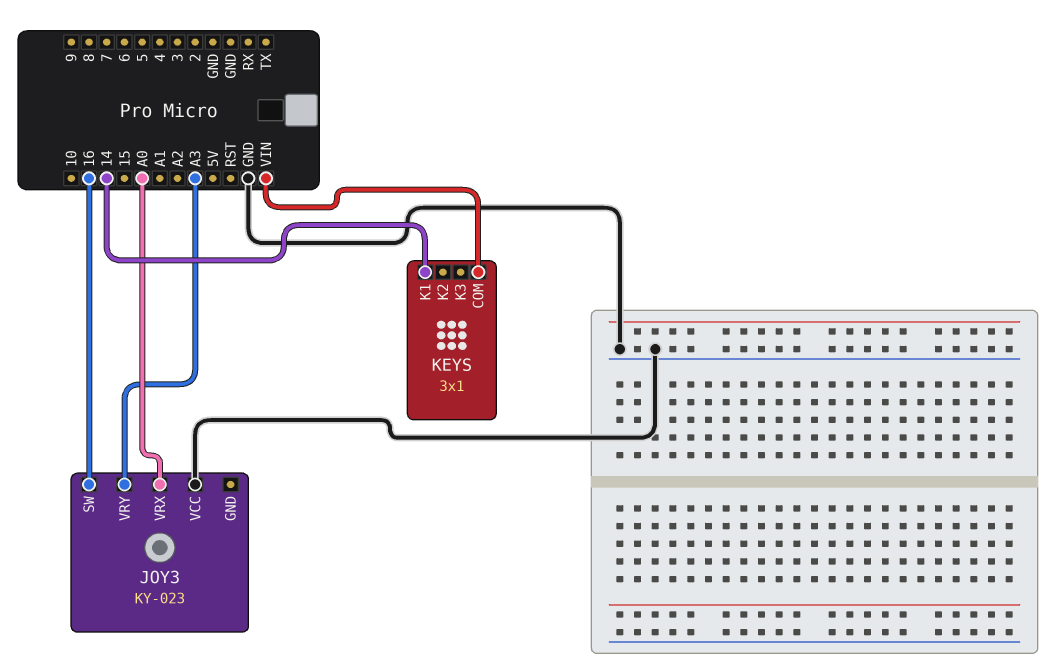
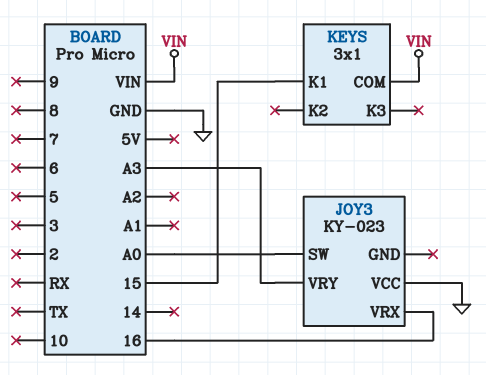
JOY3 pin SW: 16 -> A0
JOY3 pin VRX: A0 -> 16
KEYS pin K1: 14 -> 15

